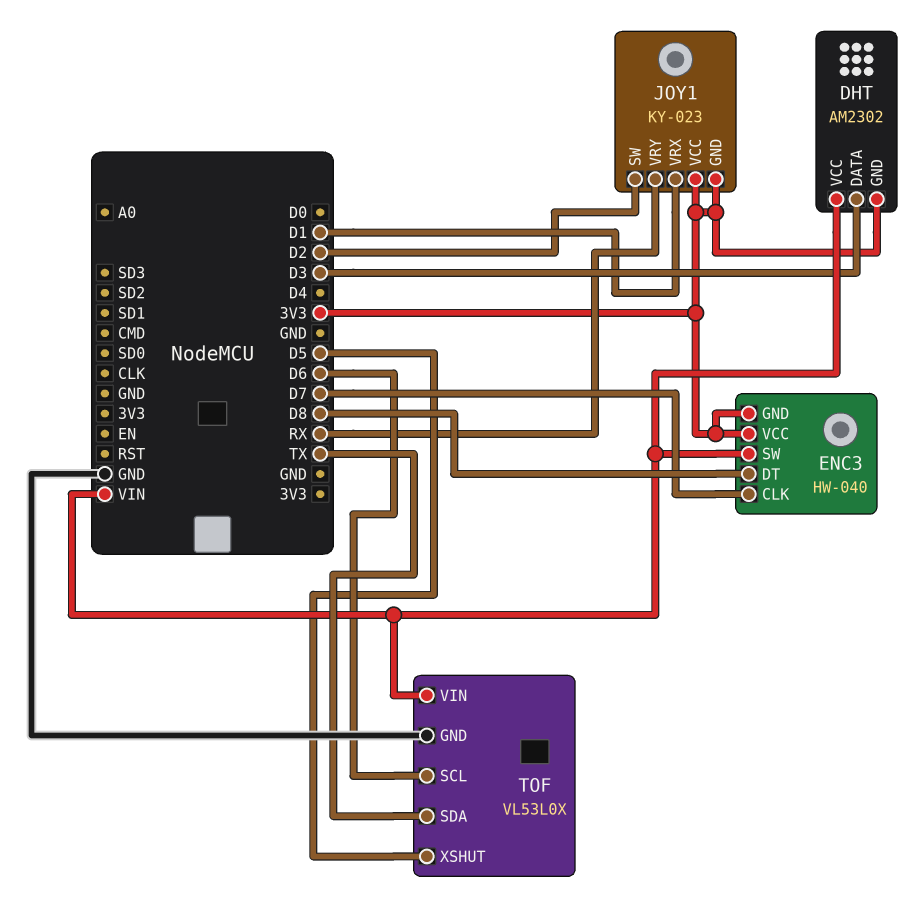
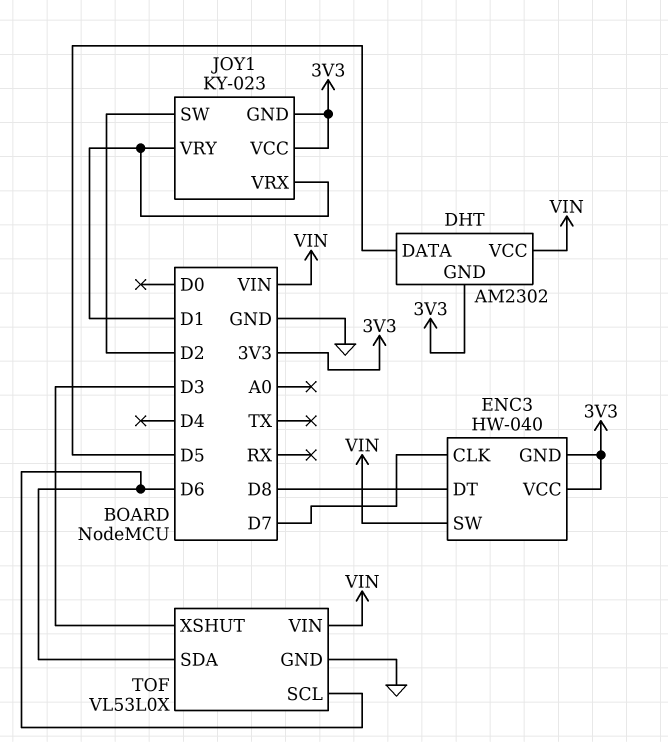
DHT pin DATA: D3 -> D5
JOY1 pin VRY: RX -> D1
TOF pin SDA: TX -> D6
TOF pin XSHUT: D5 -> D3

